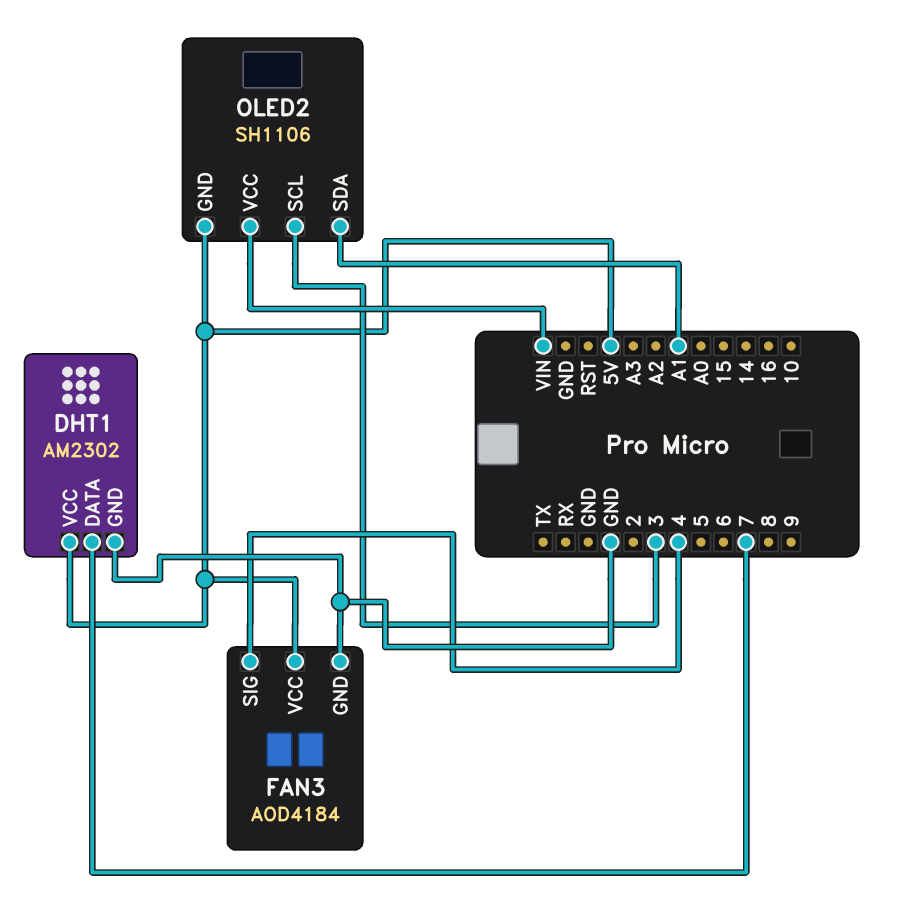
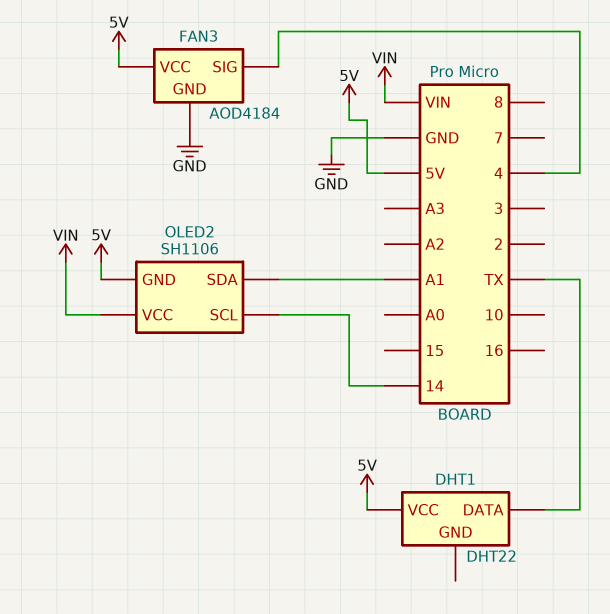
DHT1: AM2302 -> DHT22
DHT1 pin DATA: 7 -> TX
DHT1 pin GND: GND -> none
OLED2 pin SCL: 3 -> 14

